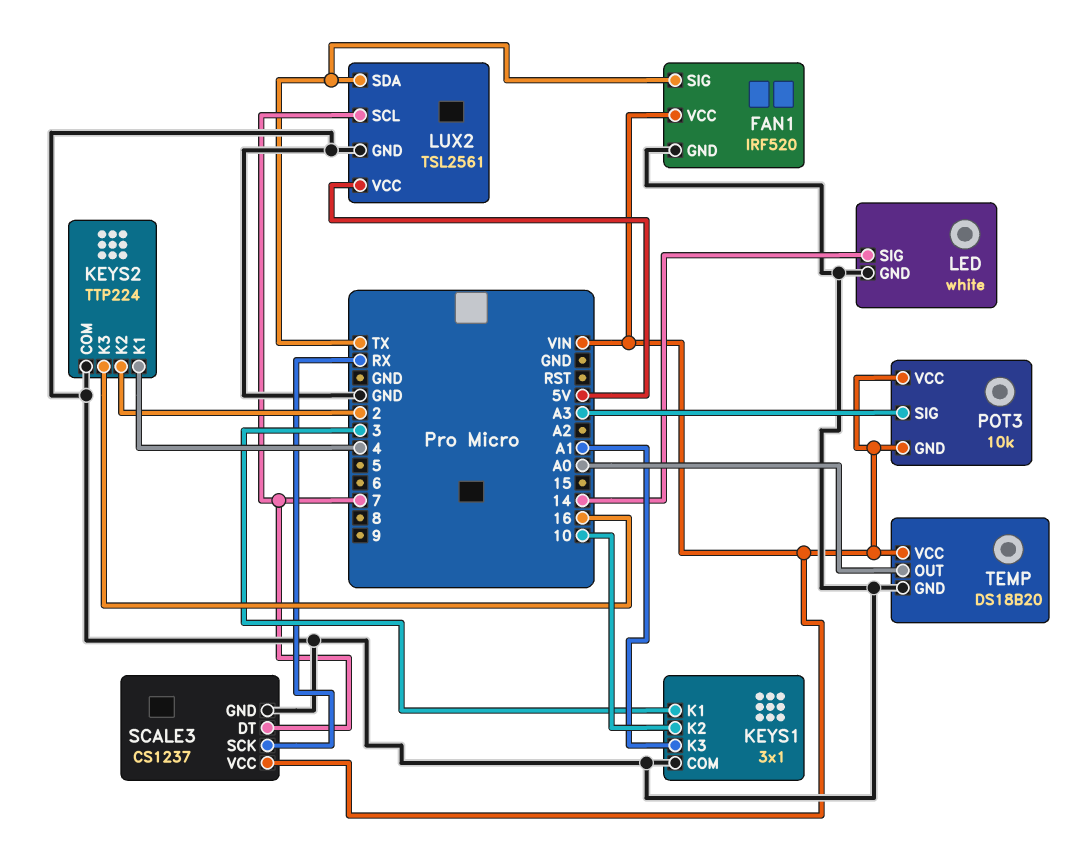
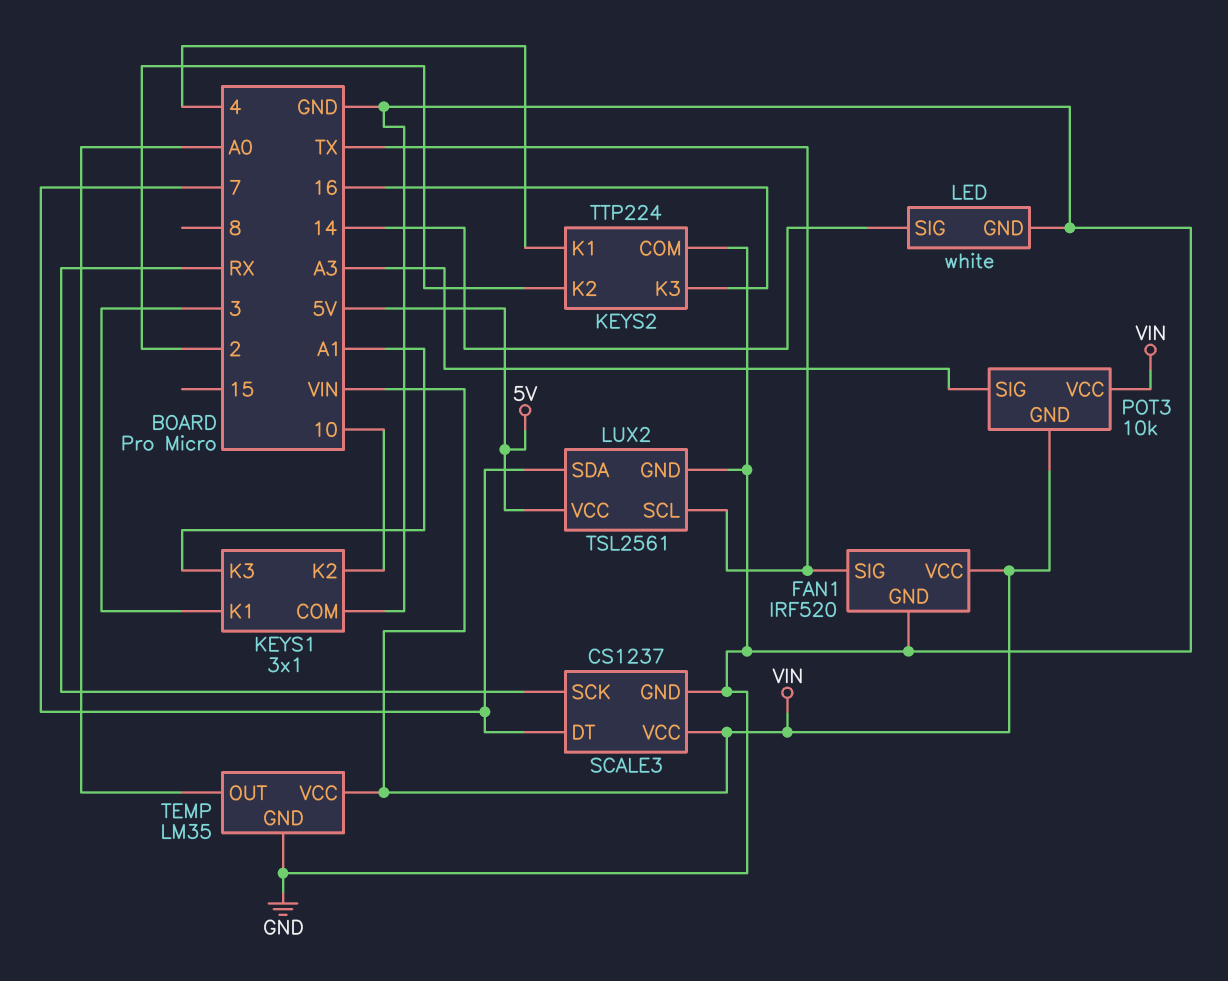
LUX2 pin SCL: 7 -> TX
LUX2 pin SDA: TX -> 7
TEMP: DS18B20 -> LM35

